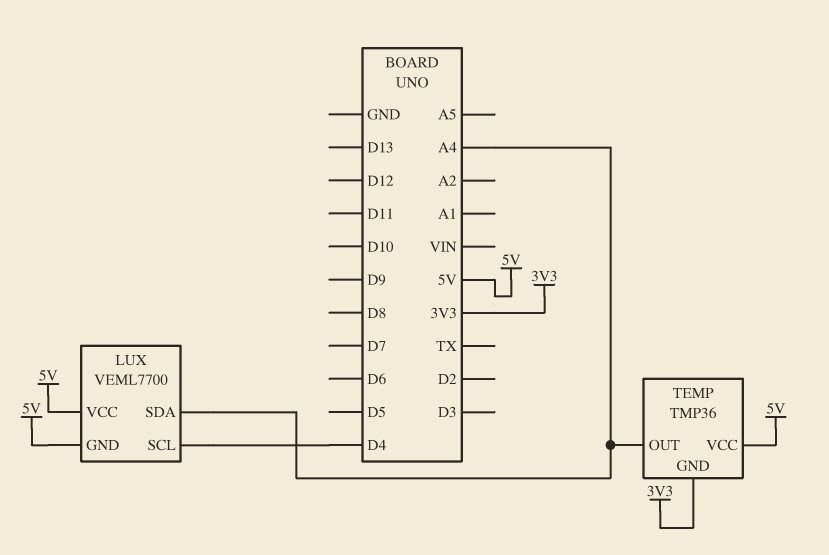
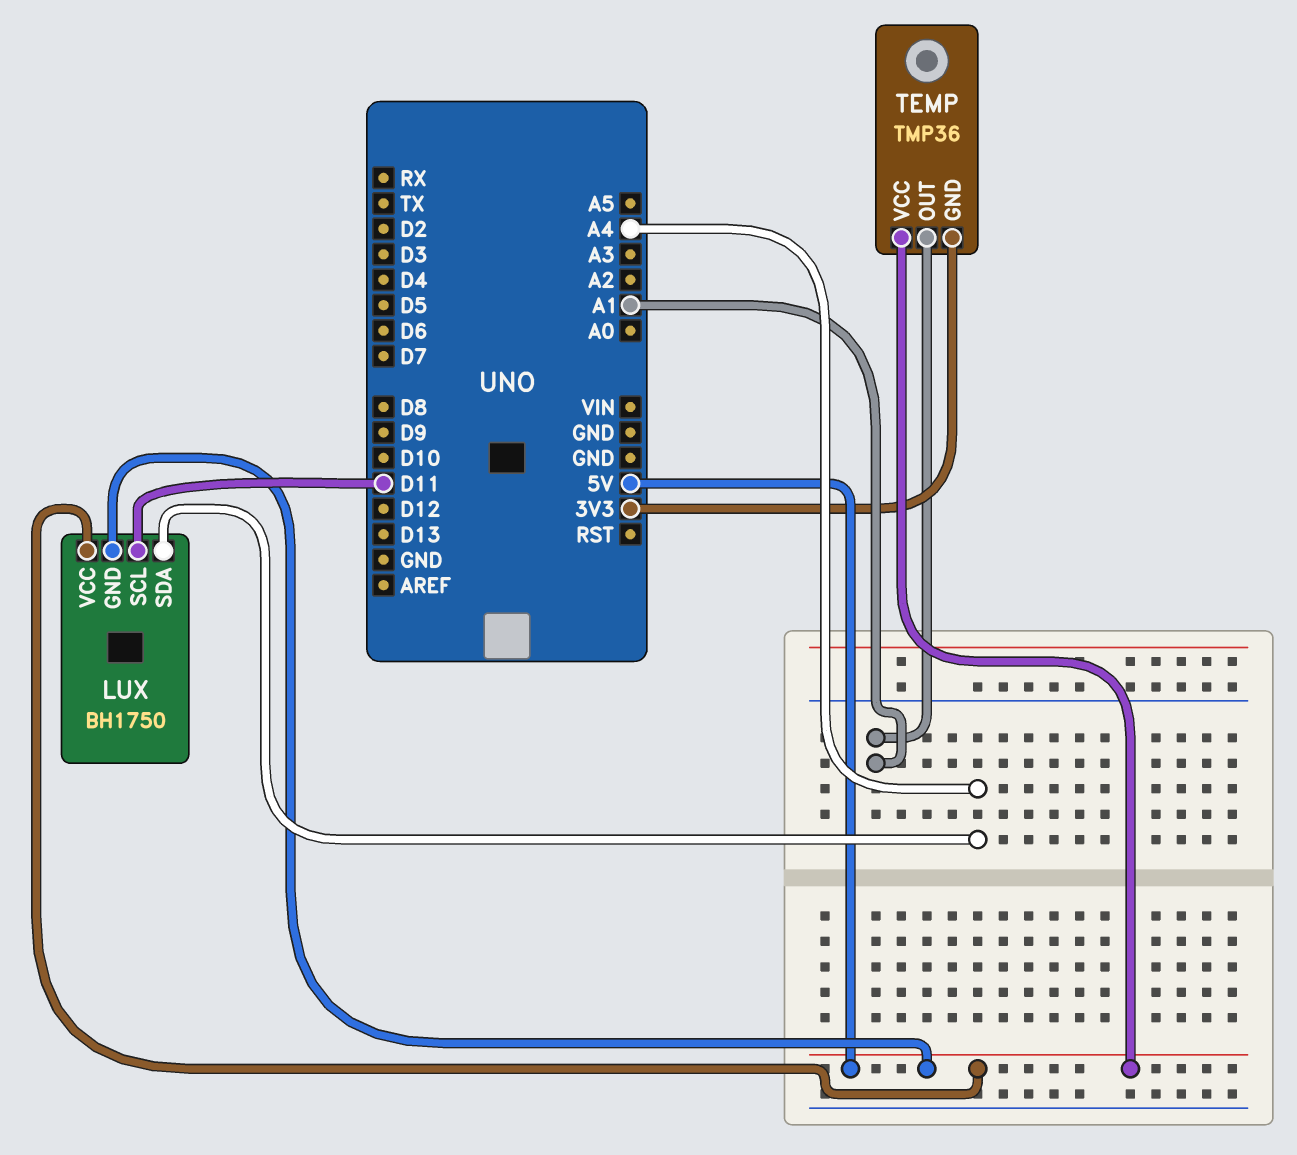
LUX: VEML7700 -> BH1750
LUX pin SCL: D4 -> D11
TEMP pin OUT: A4 -> A1

